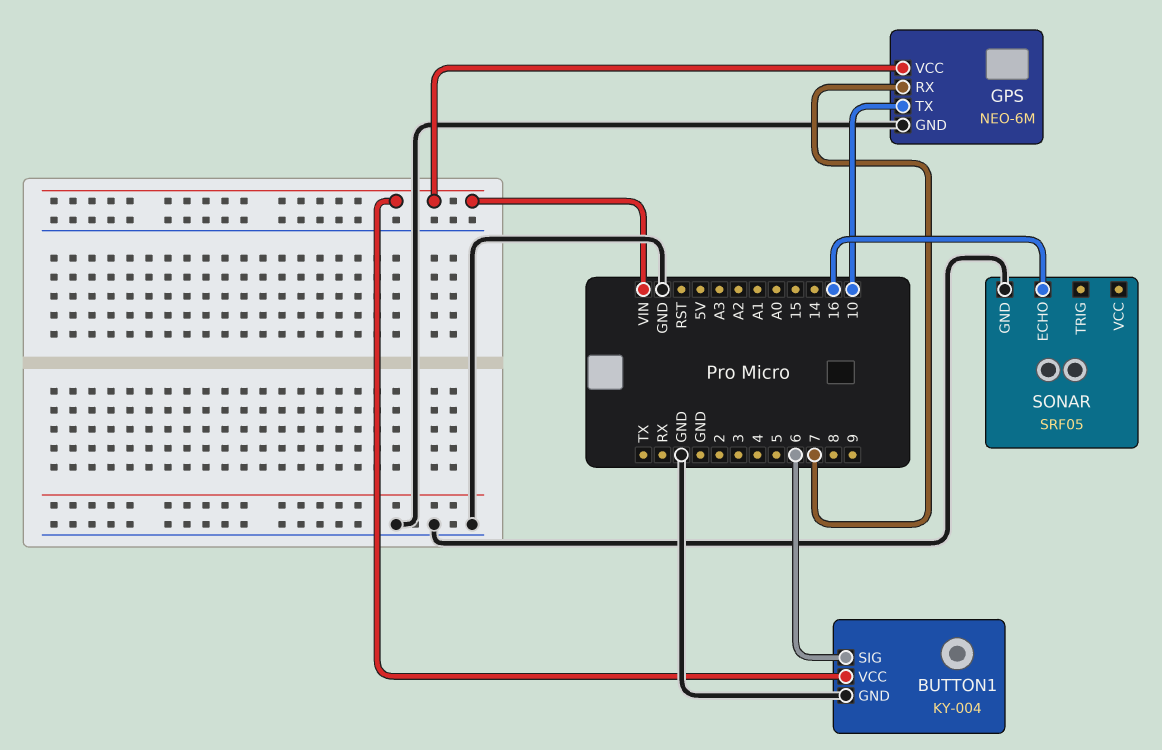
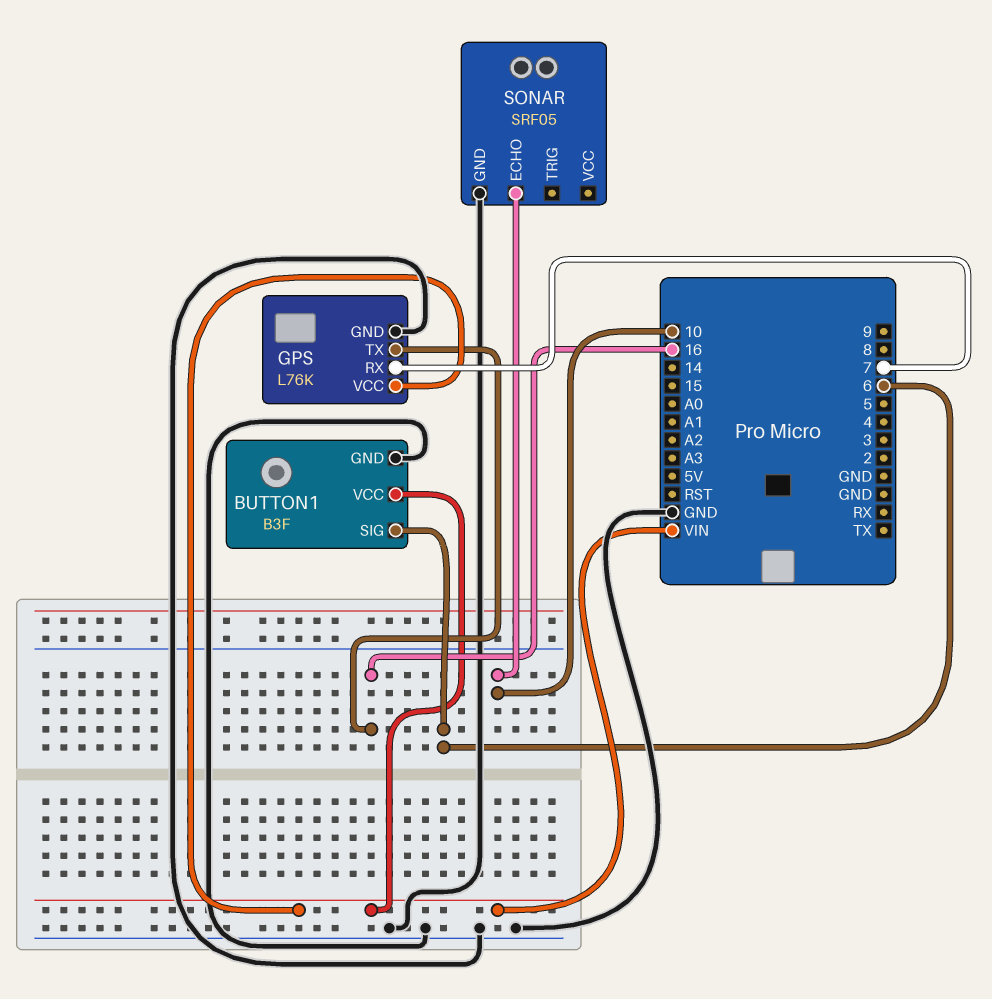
BUTTON1: KY-004 -> B3F
GPS: NEO-6M -> L76K
GPS pin TX: 10 -> 16
SONAR pin ECHO: 16 -> 10

